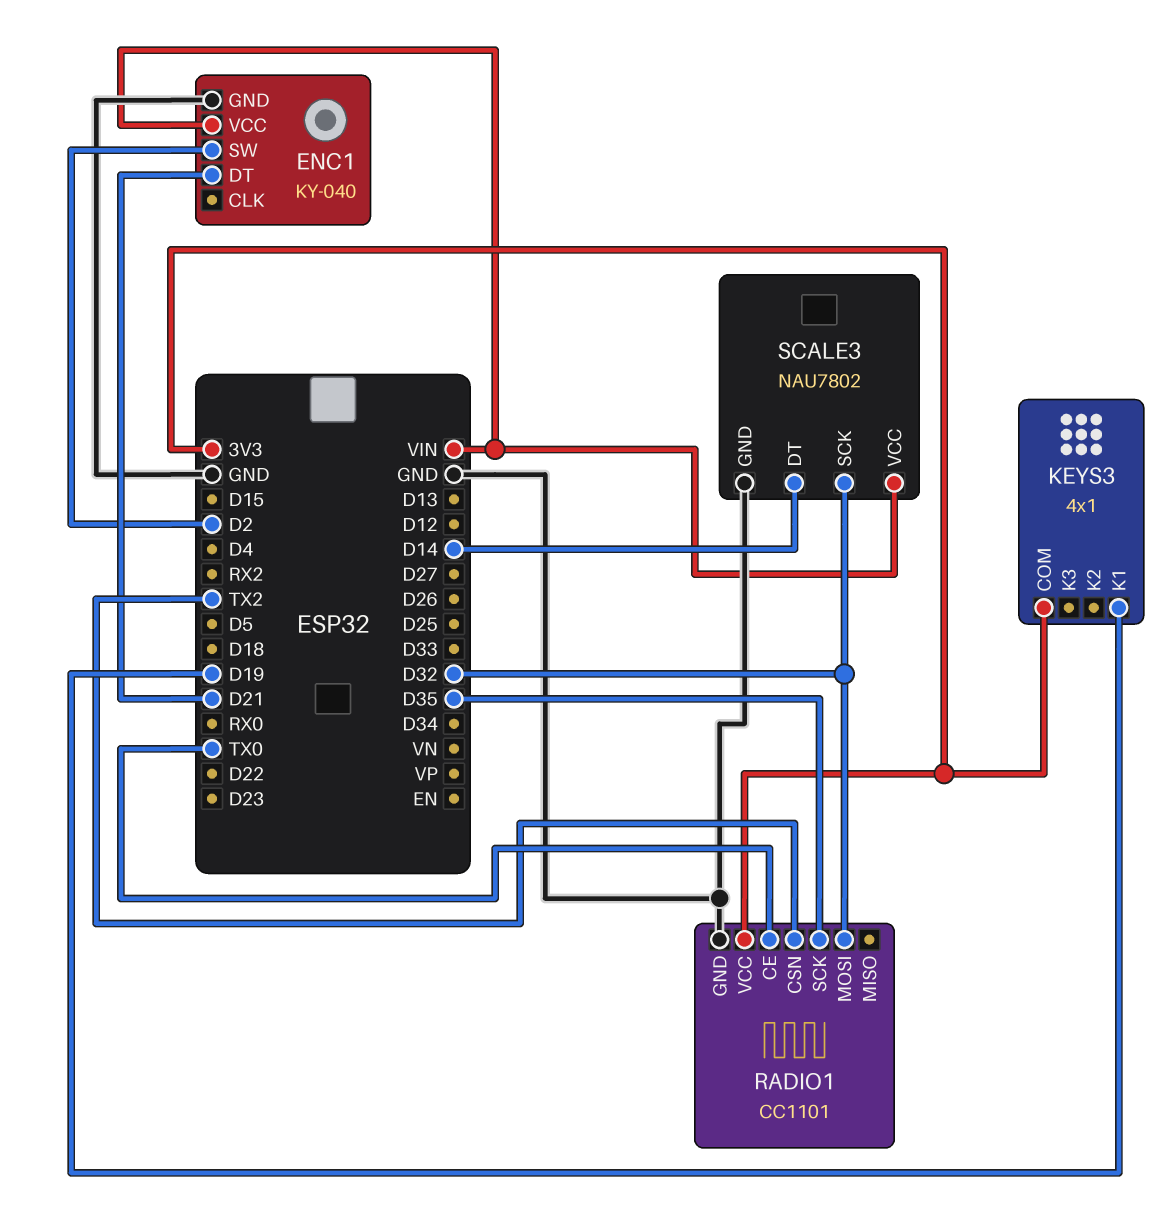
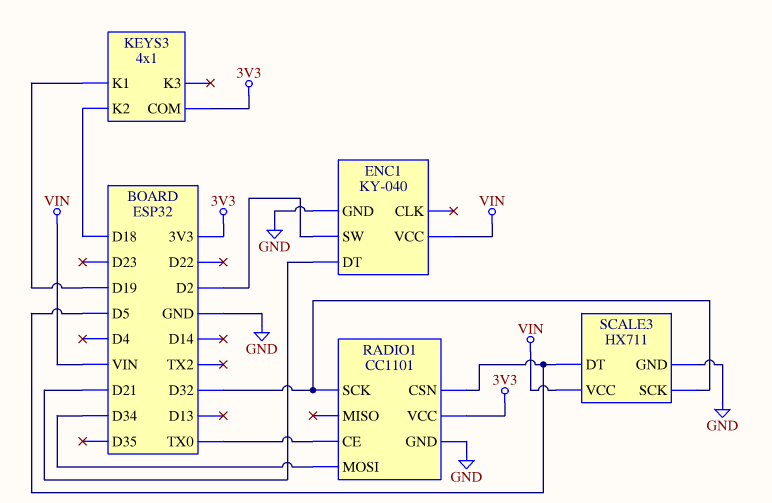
KEYS3 pin K2: none -> D18
RADIO1 pin CSN: TX2 -> D5
RADIO1 pin MOSI: D32 -> D34
RADIO1 pin SCK: D35 -> D32
SCALE3: NAU7802 -> HX711
SCALE3 pin DT: D14 -> D5

